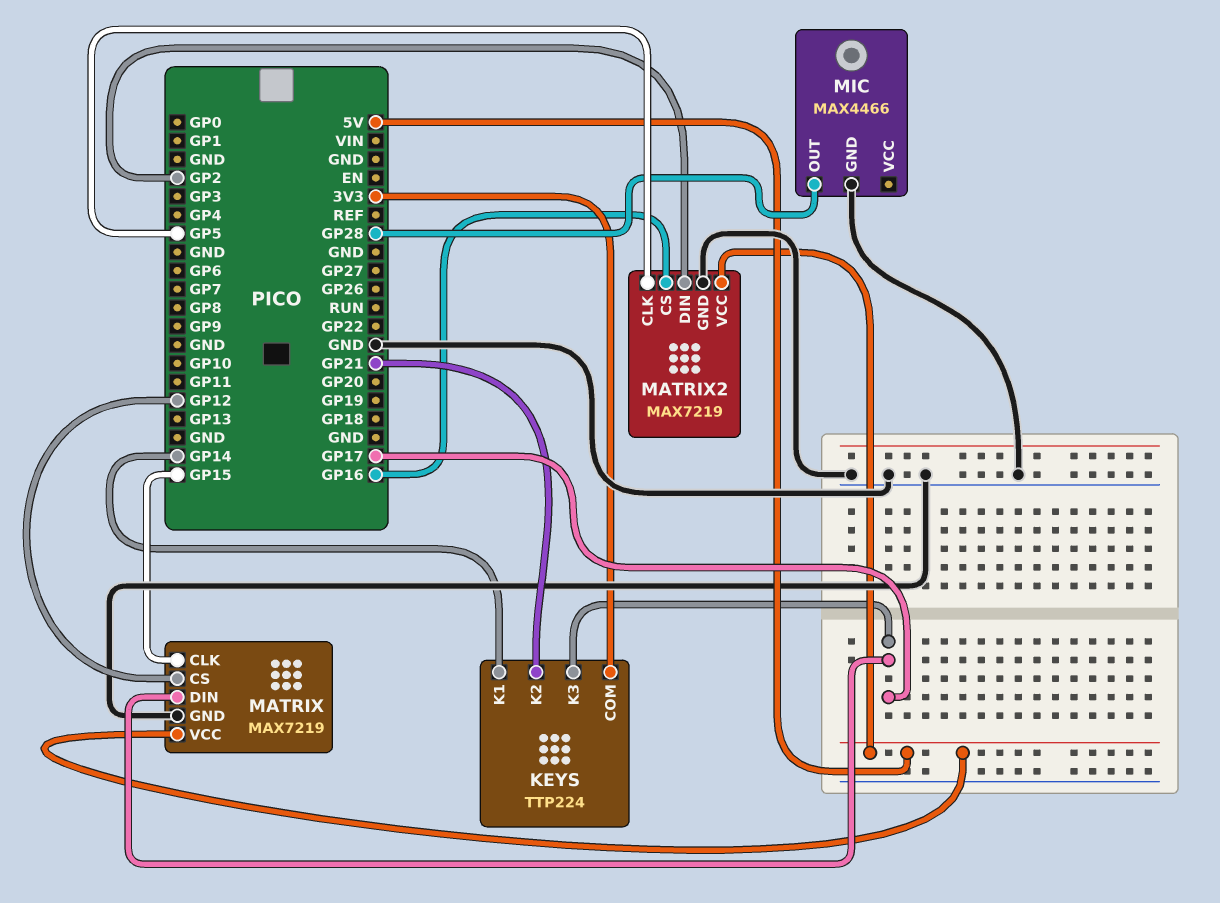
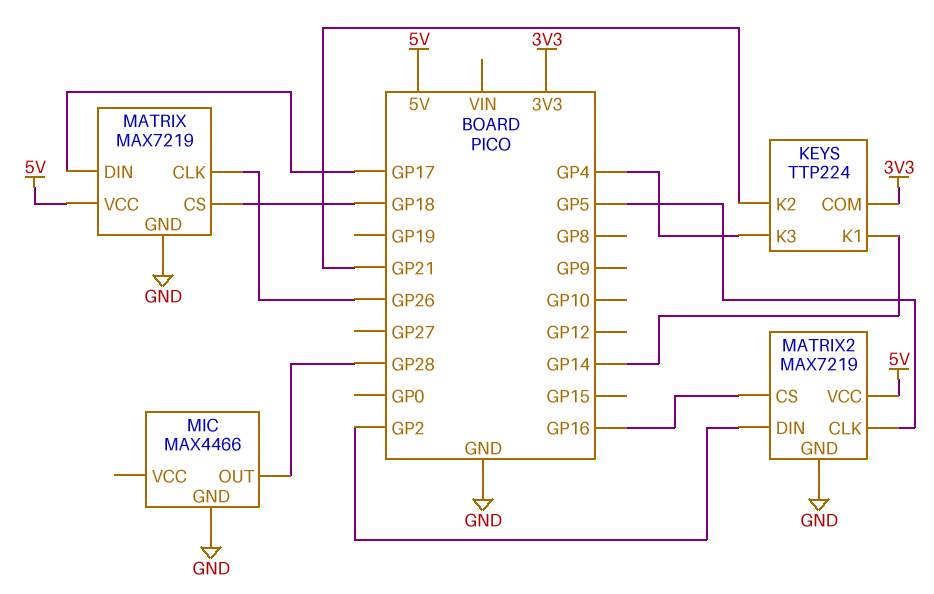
KEYS pin K3: GP17 -> GP4
MATRIX pin CLK: GP15 -> GP26
MATRIX pin CS: GP12 -> GP18

